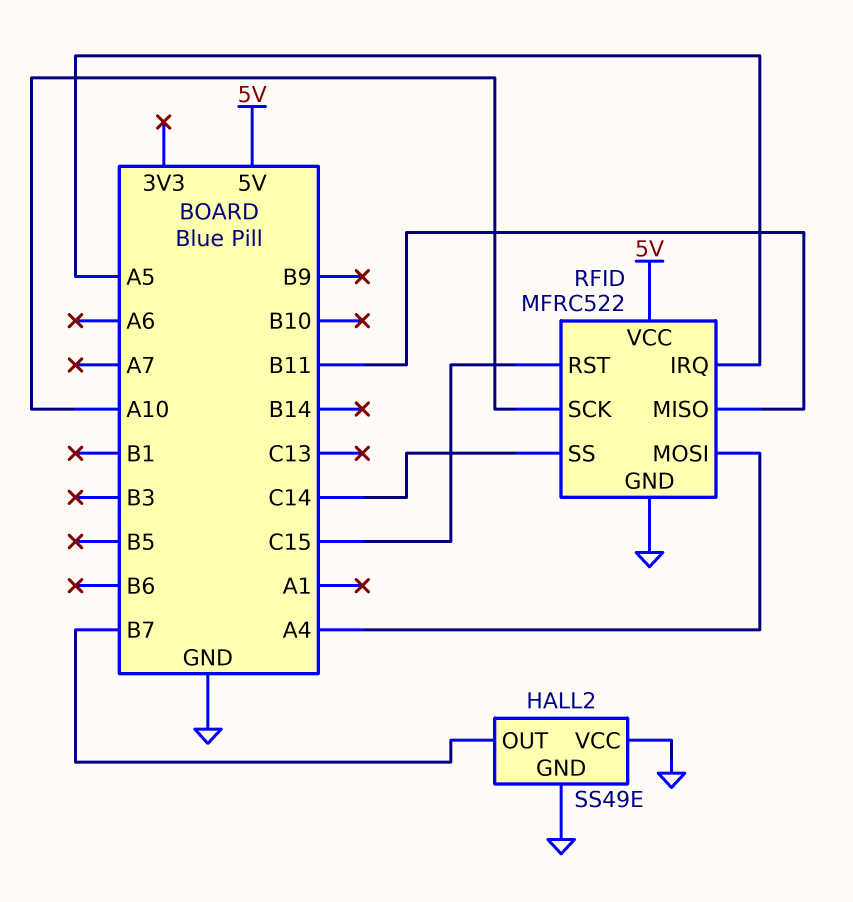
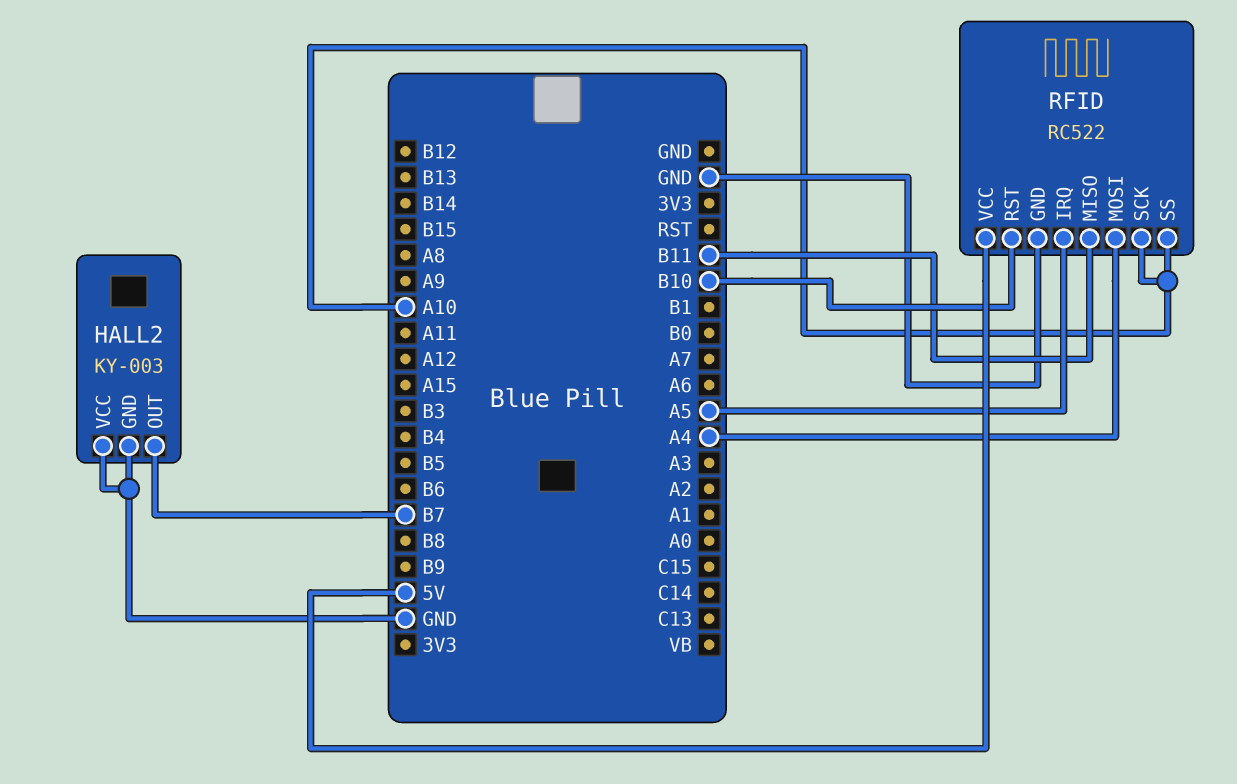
HALL2: SS49E -> KY-003
RFID: MFRC522 -> RC522
RFID pin RST: C15 -> B10
RFID pin SS: C14 -> A10

